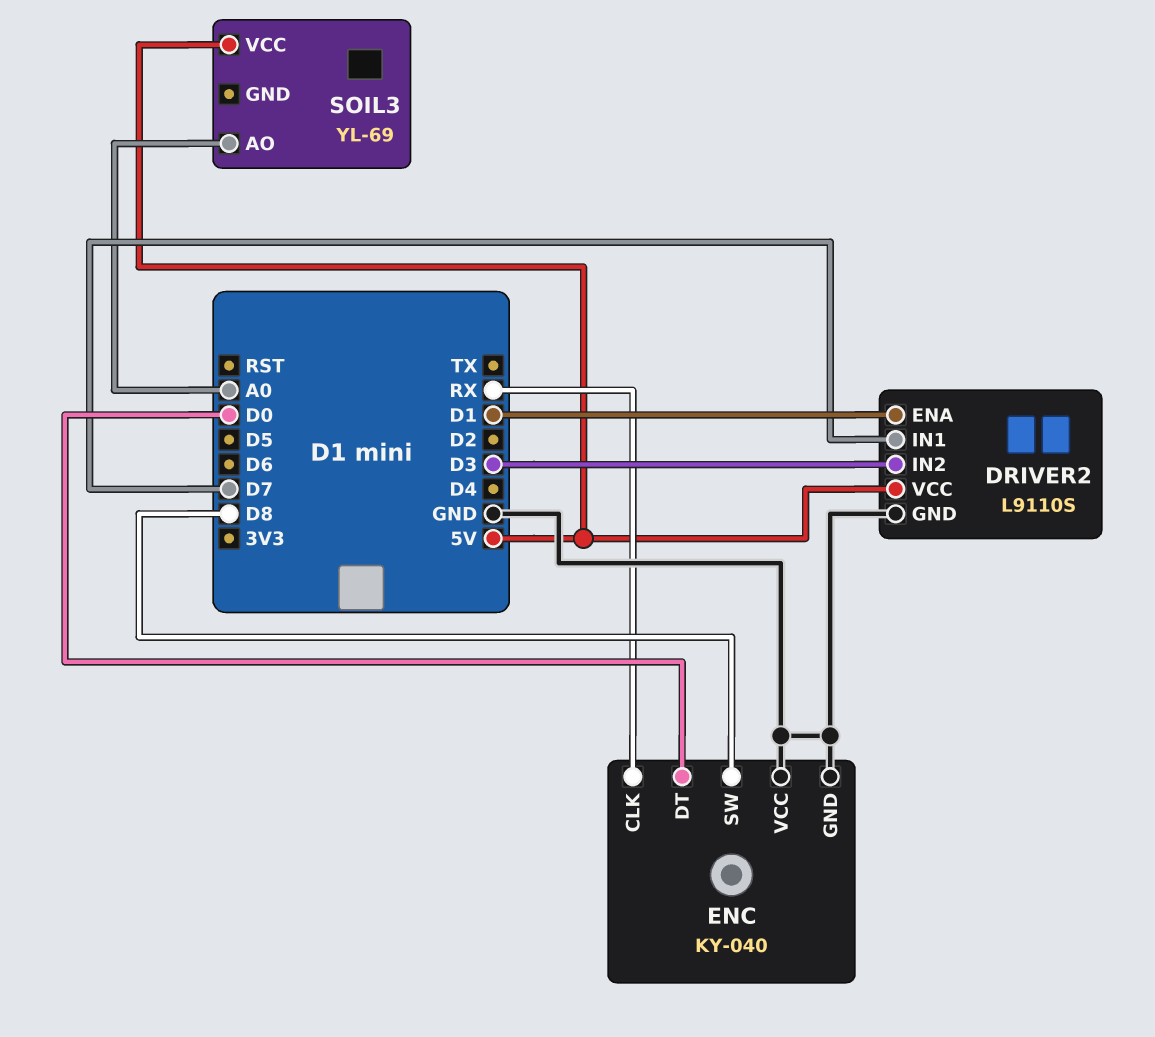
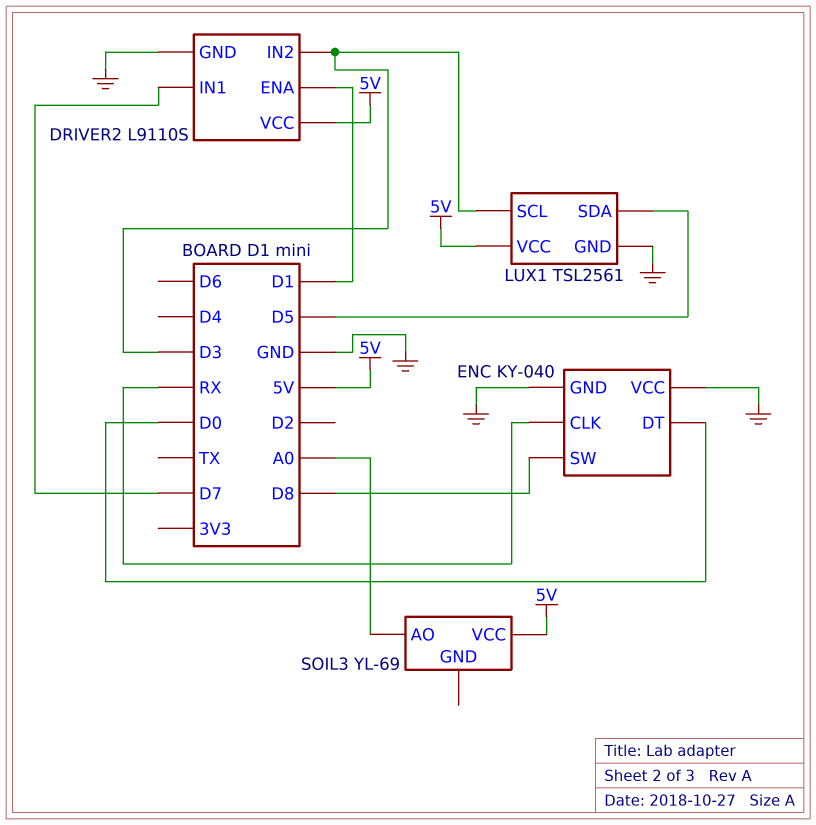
LUX1: none -> TSL2561
LUX1 pin GND: none -> GND
LUX1 pin SCL: none -> D3
LUX1 pin SDA: none -> D5
LUX1 pin VCC: none -> 5V

